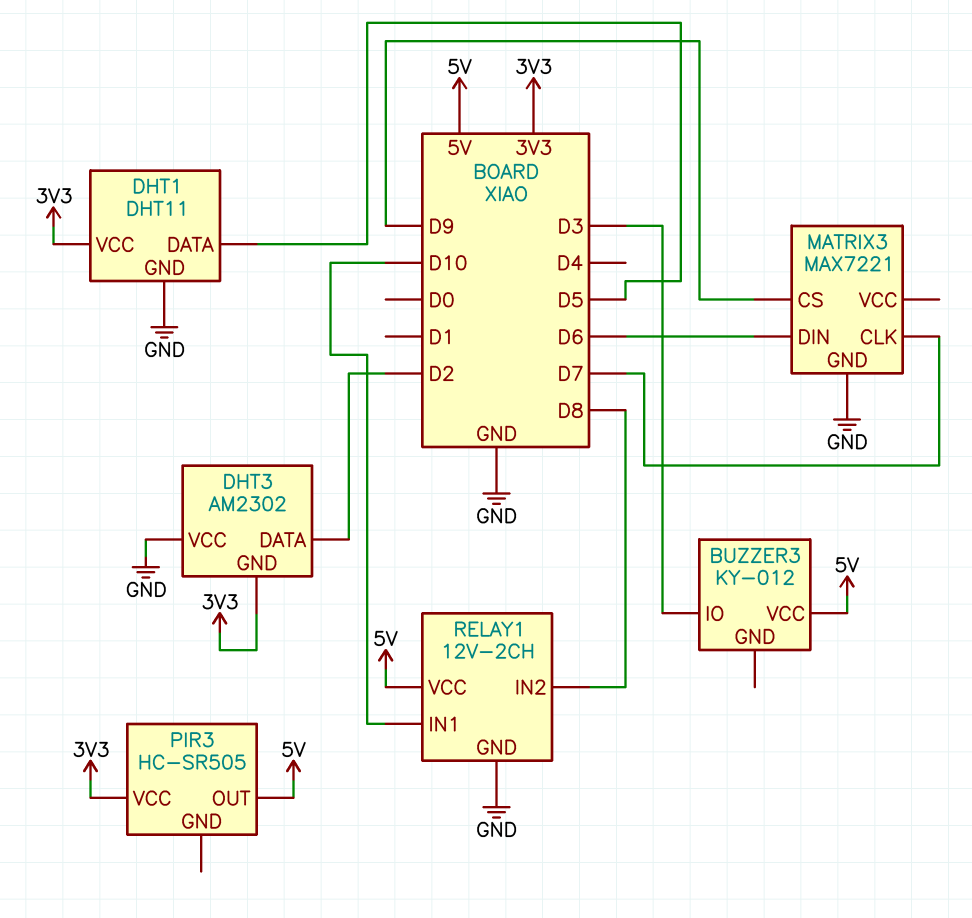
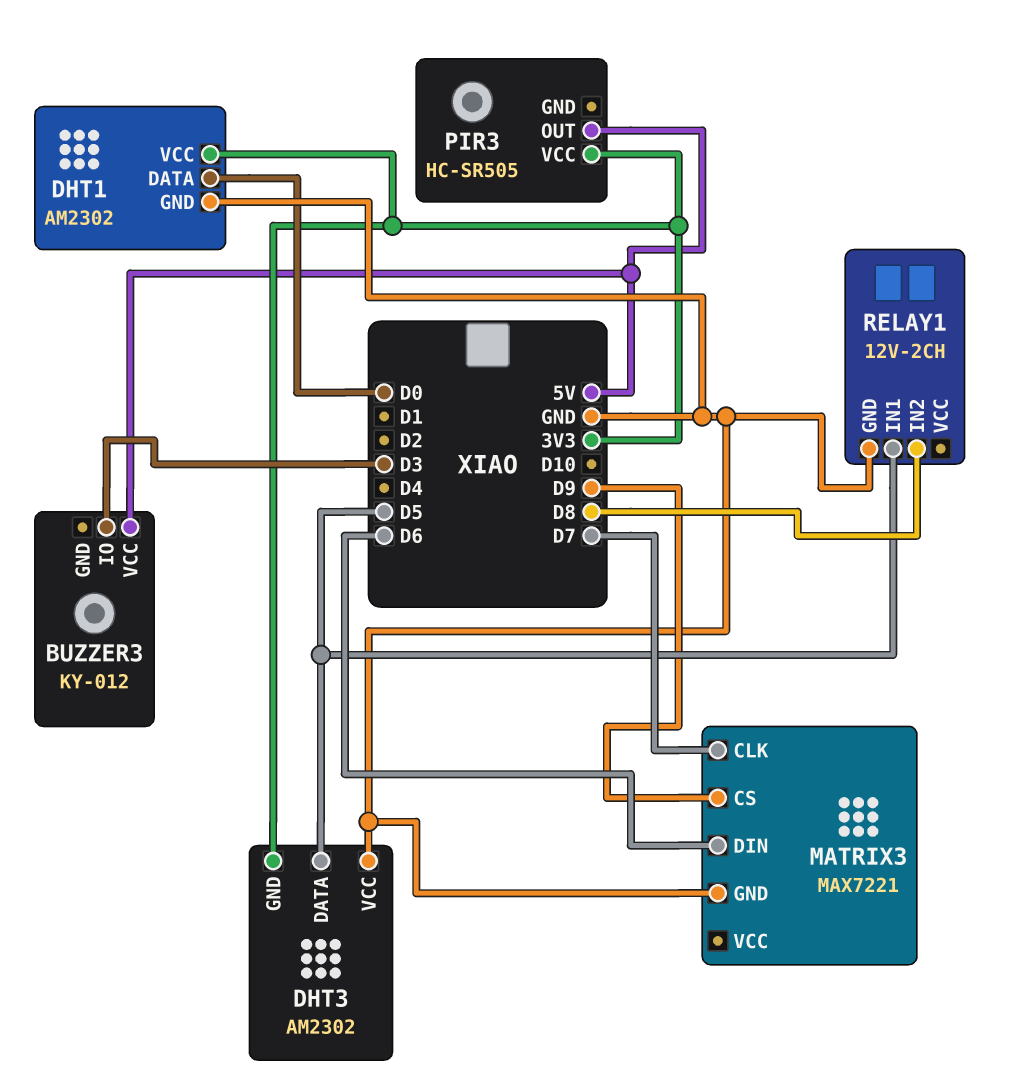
DHT1: DHT11 -> AM2302
DHT1 pin DATA: D5 -> D0
DHT3 pin DATA: D2 -> D5
RELAY1 pin IN1: D10 -> D5
RELAY1 pin VCC: 5V -> none

